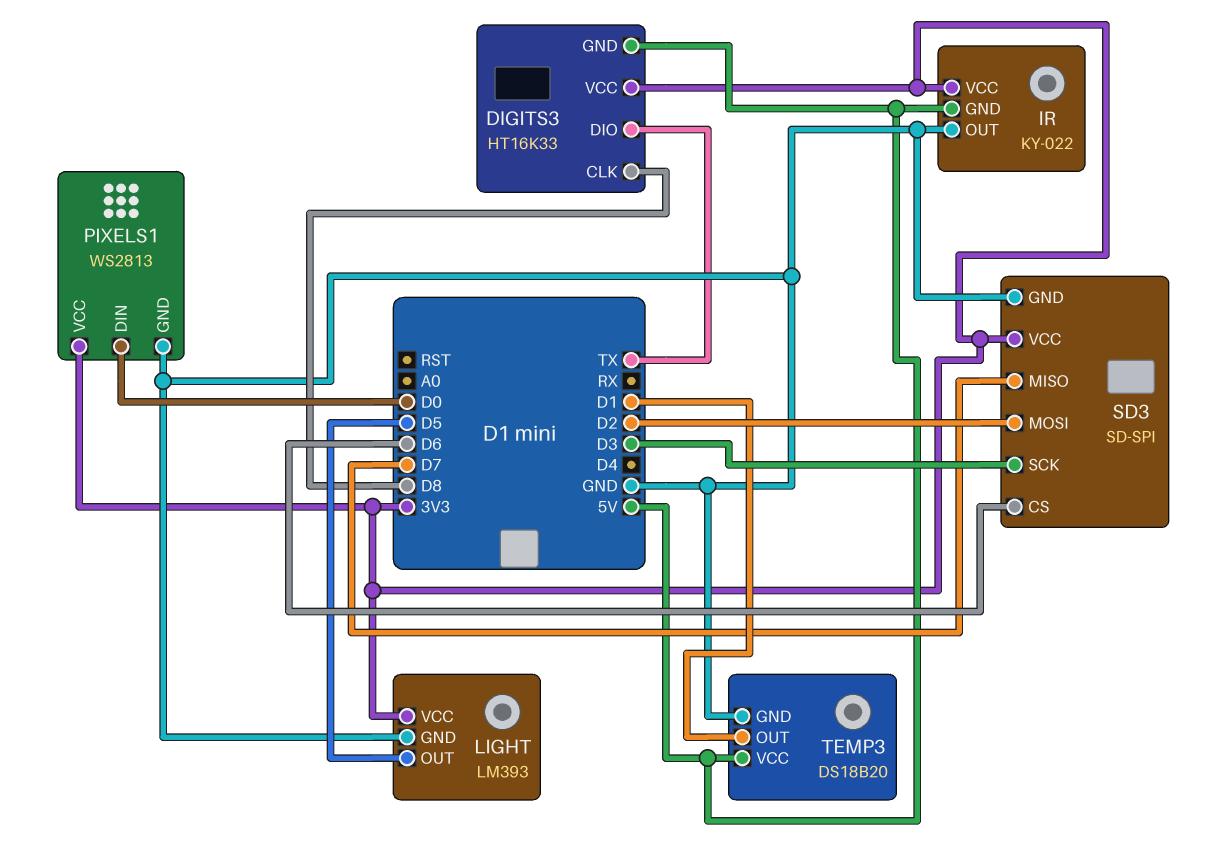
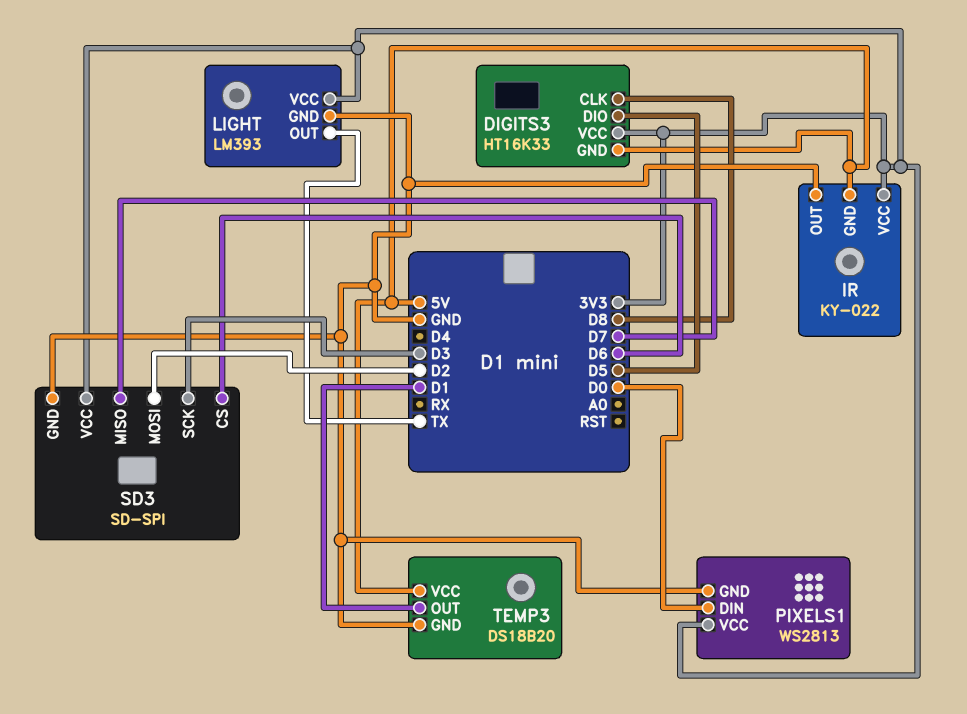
DIGITS3 pin DIO: TX -> D5
LIGHT pin OUT: D5 -> TX

